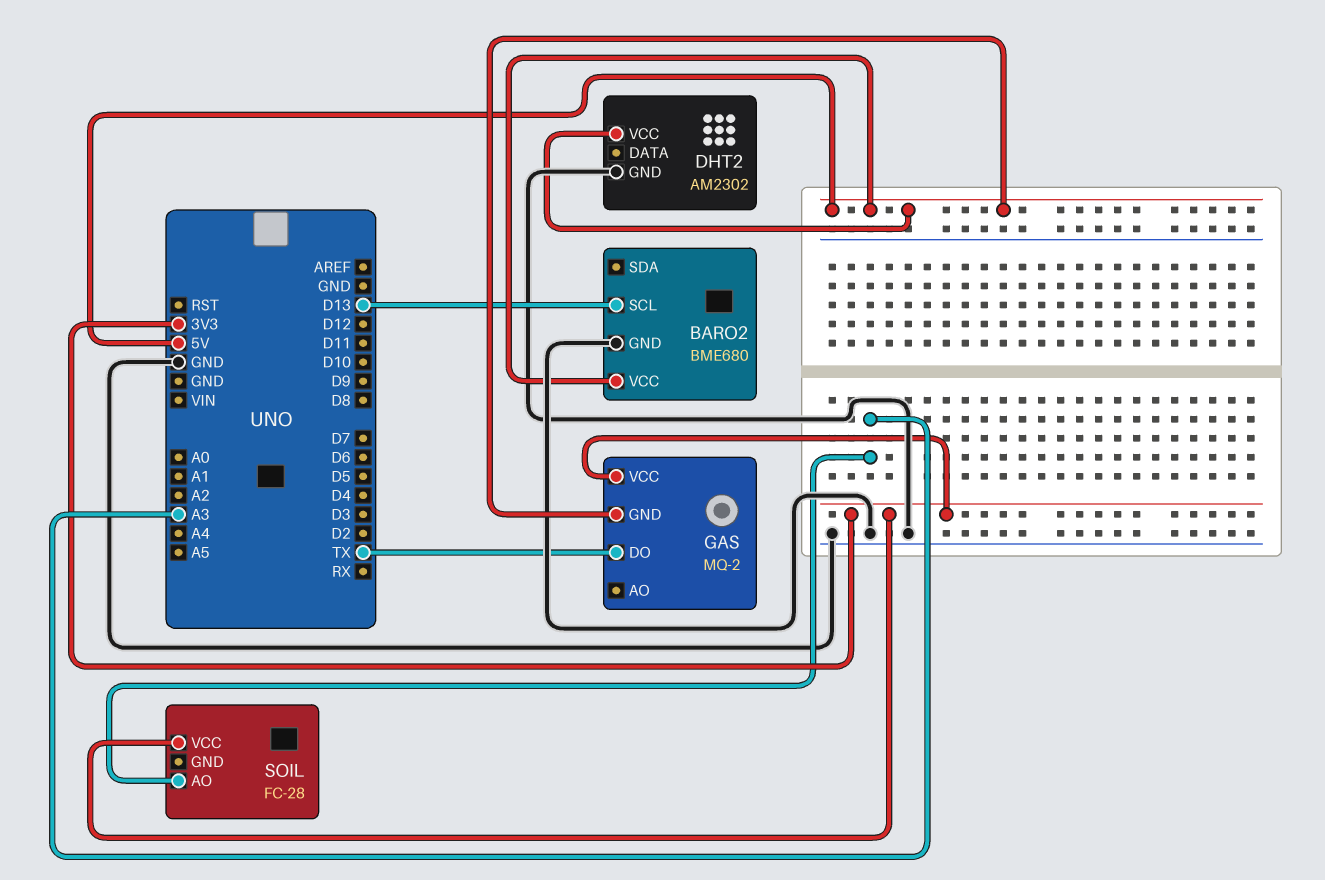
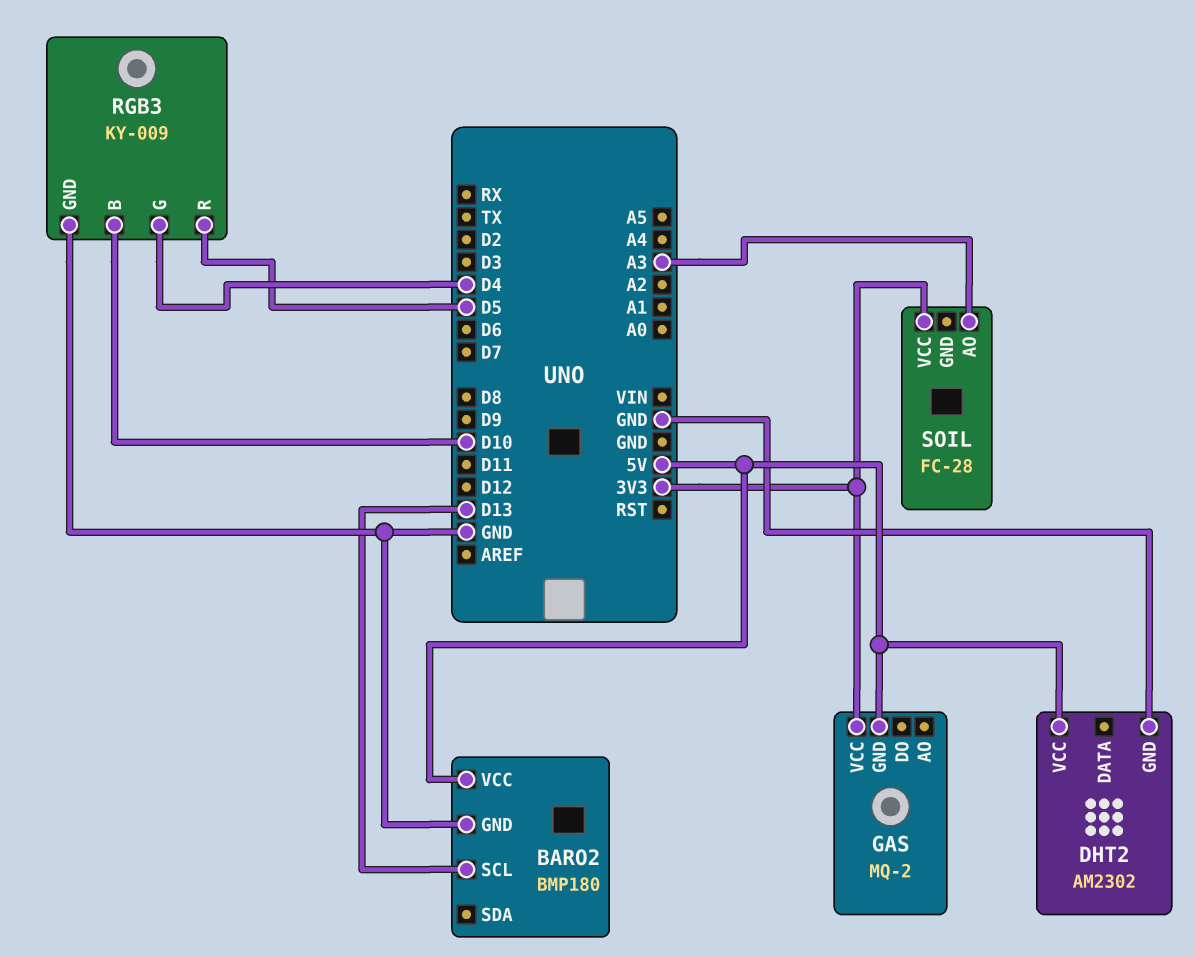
BARO2: BME680 -> BMP180
GAS pin DO: TX -> none
RGB3: none -> KY-009
RGB3 pin B: none -> D10
RGB3 pin G: none -> D4
RGB3 pin GND: none -> GND
RGB3 pin R: none -> D5

